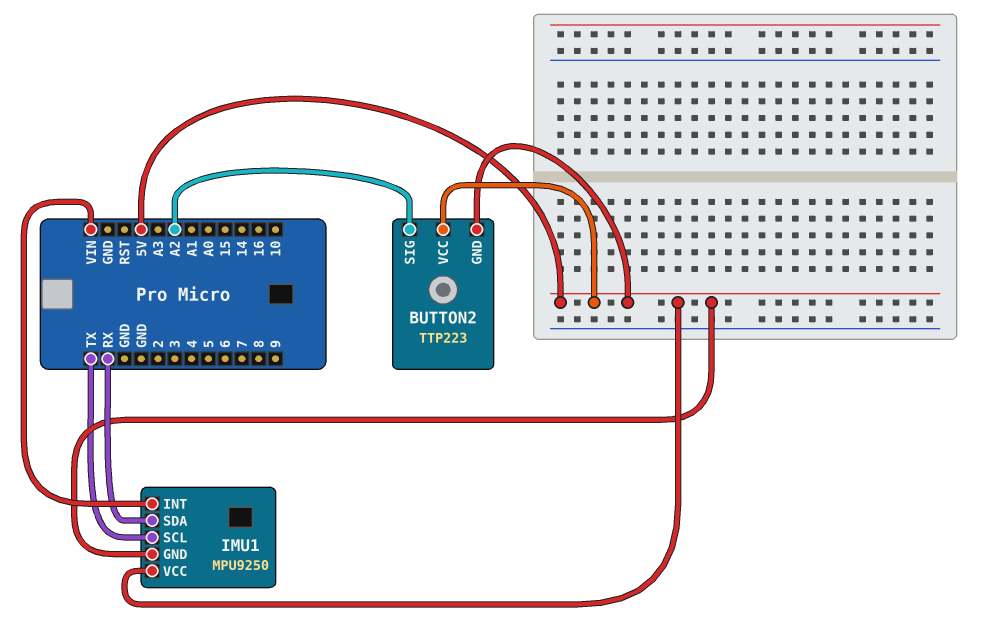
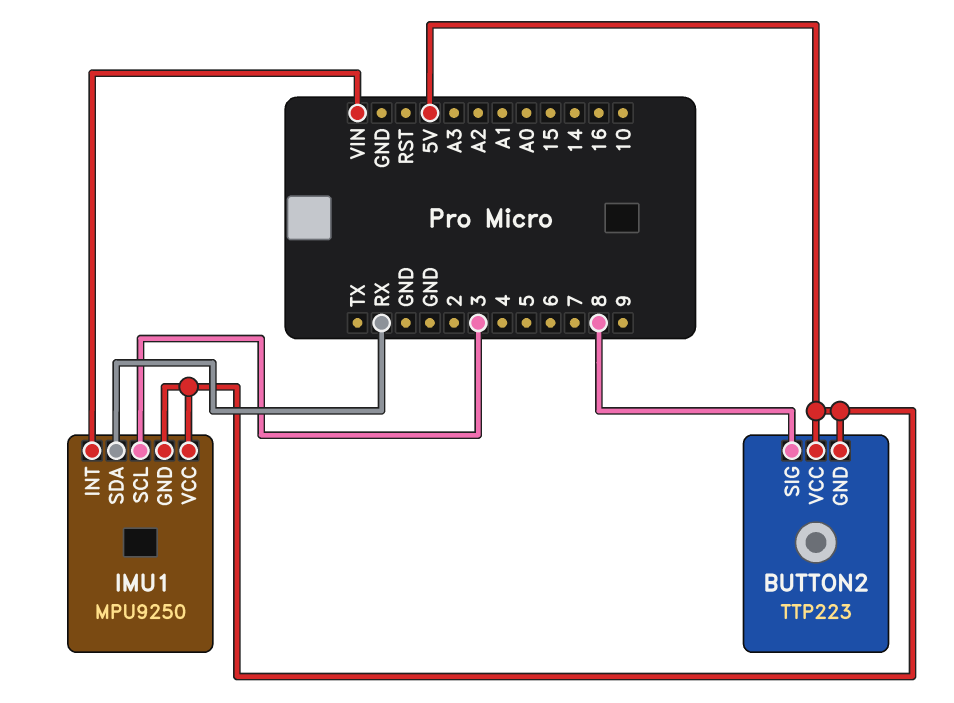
BUTTON2 pin SIG: A2 -> 8
IMU1 pin SCL: TX -> 3

